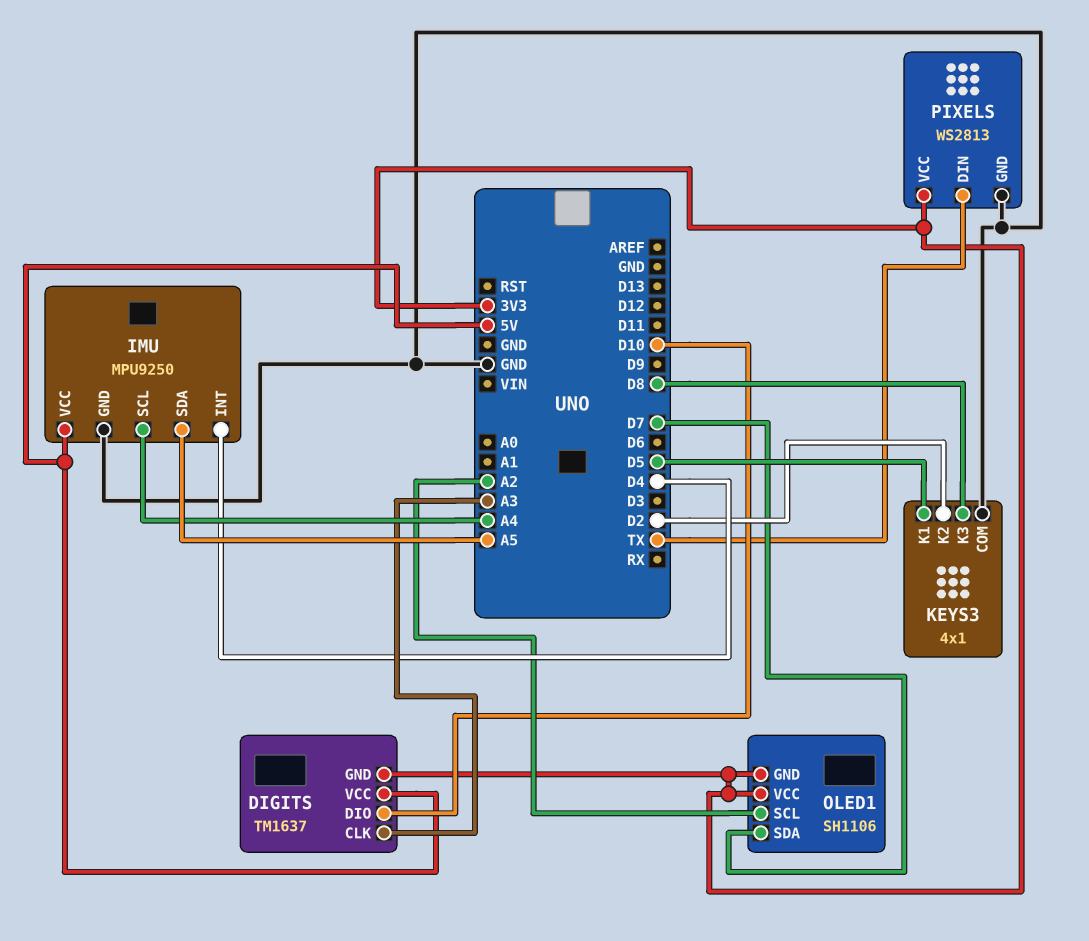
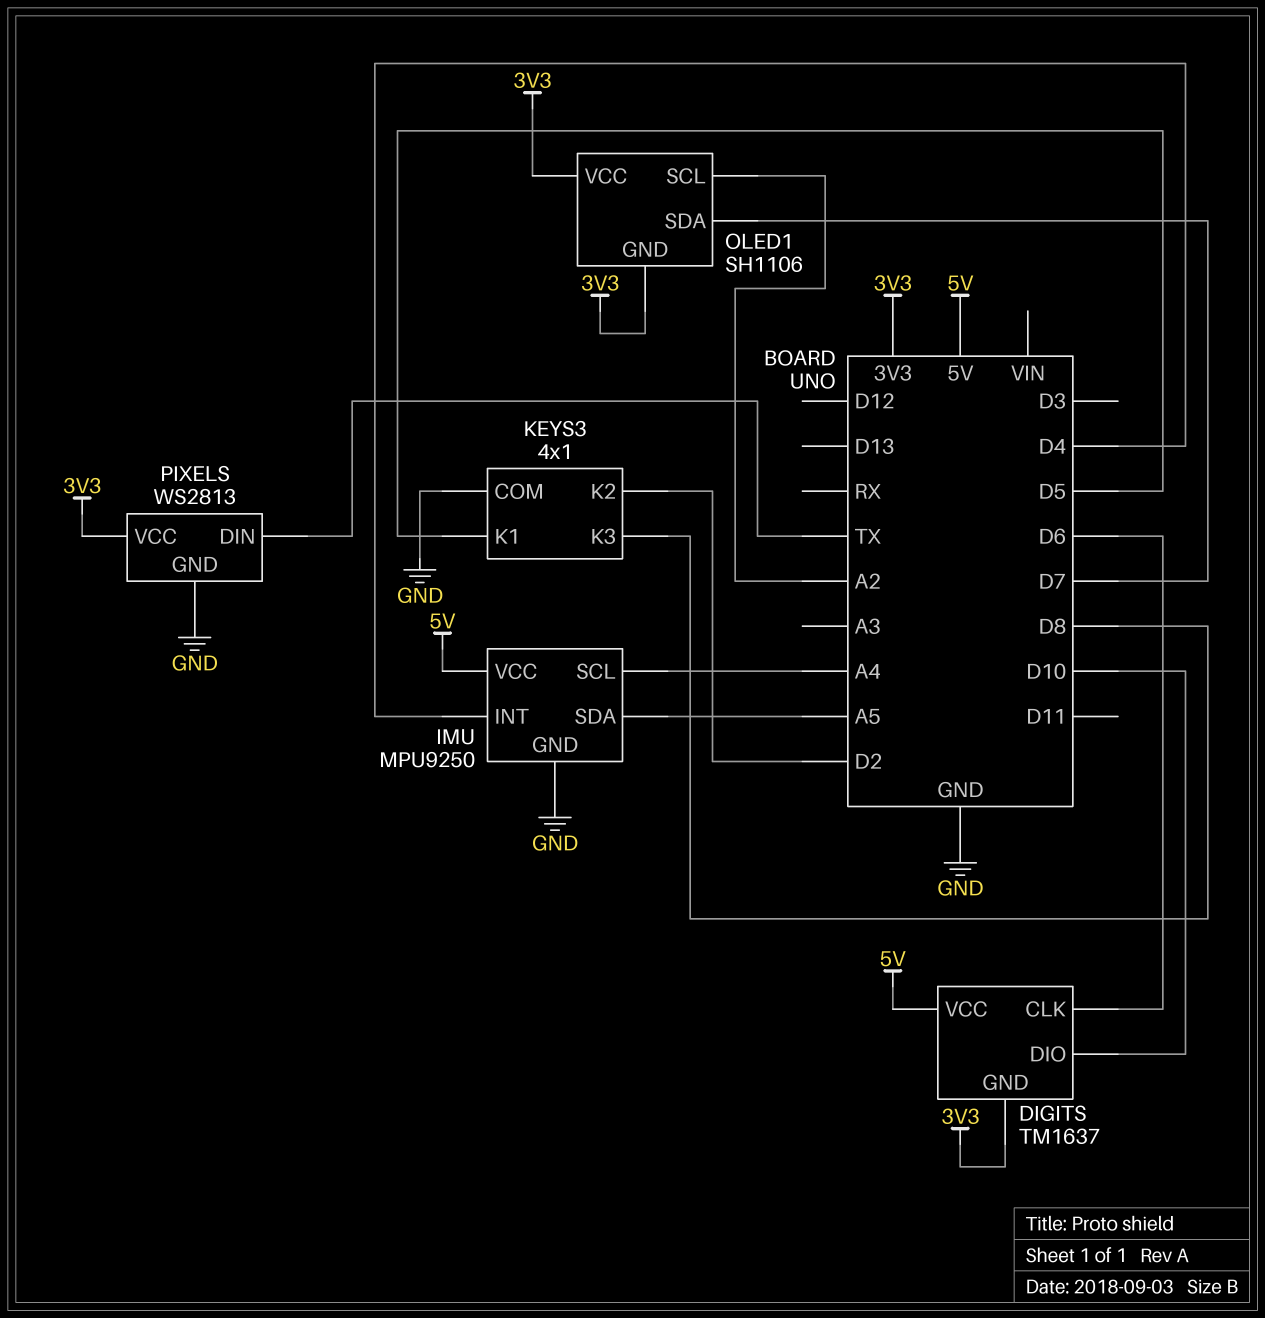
DIGITS pin CLK: A3 -> D6

